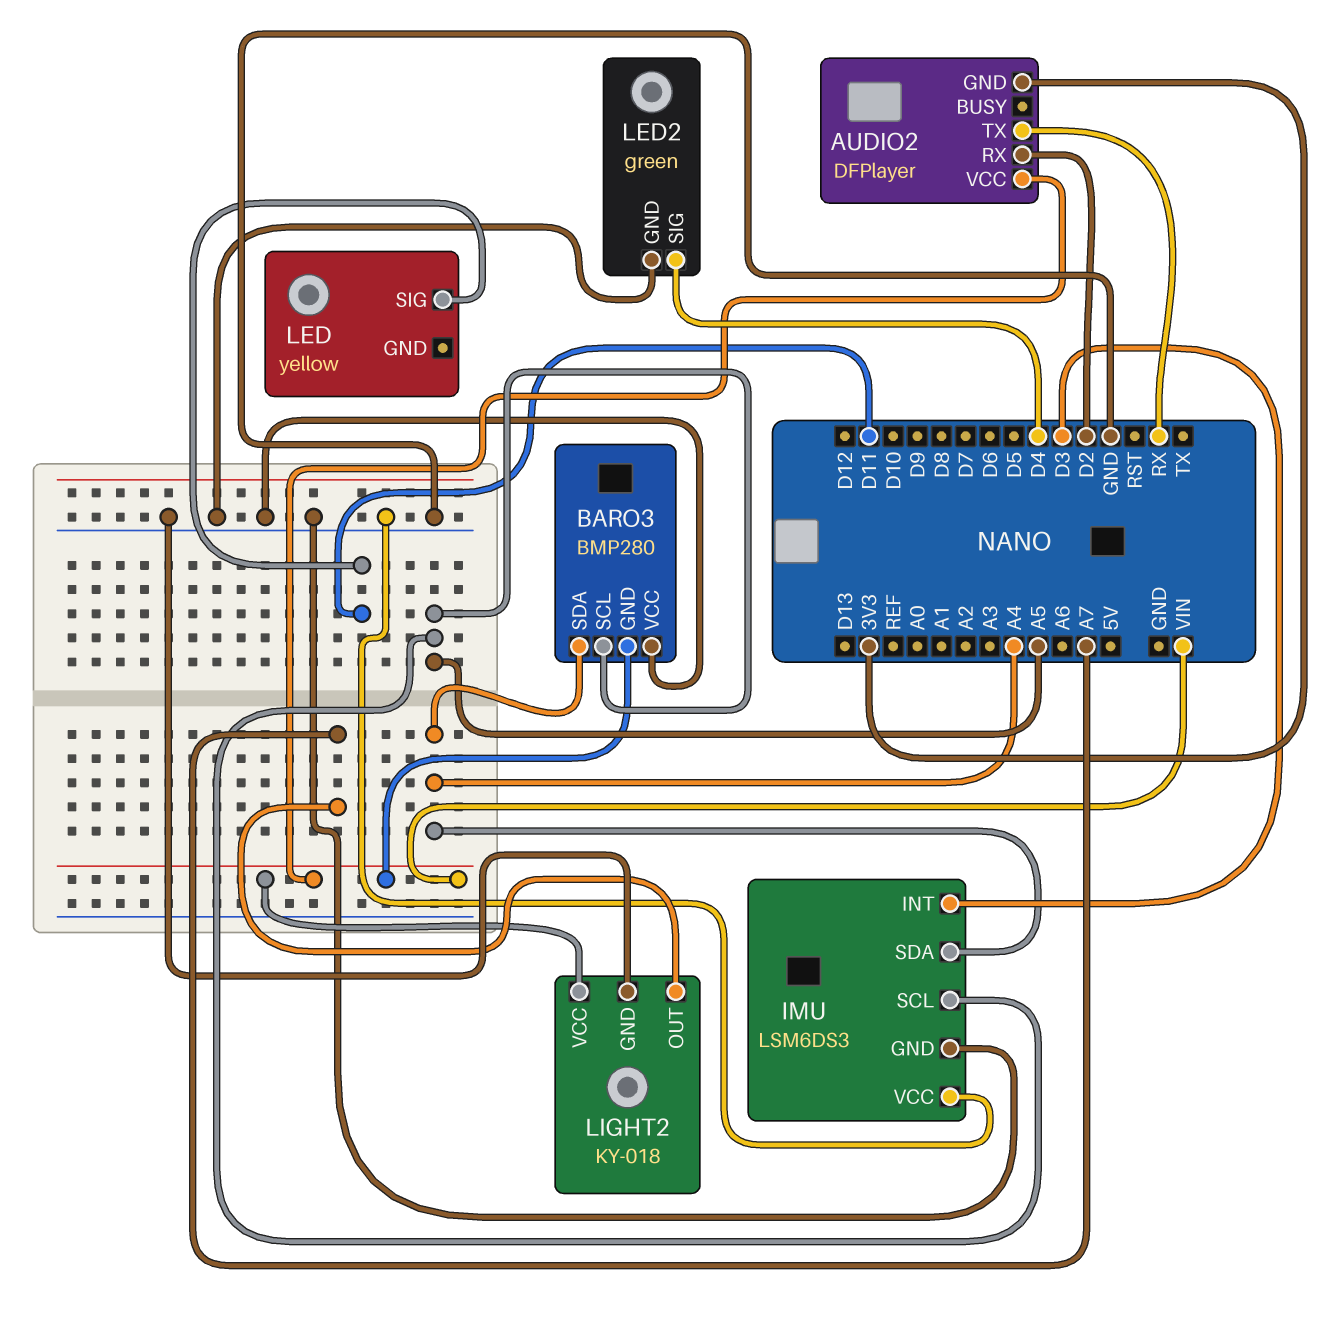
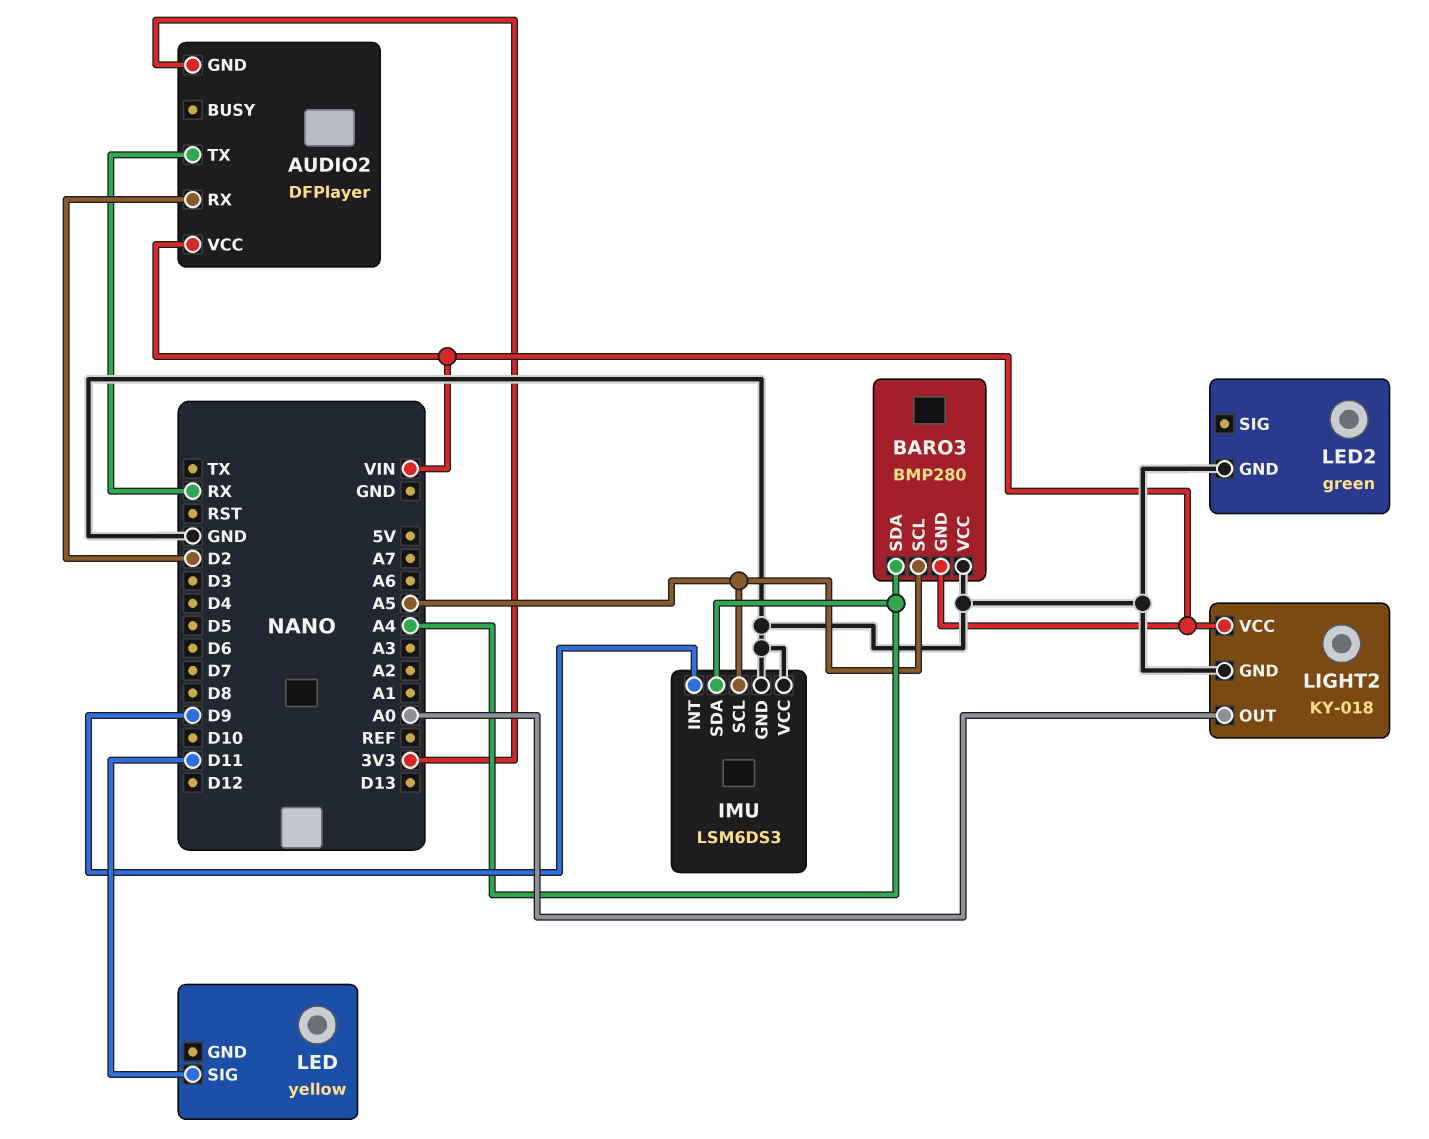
IMU pin INT: D3 -> D9
LED2 pin SIG: D4 -> none
LIGHT2 pin OUT: A7 -> A0

